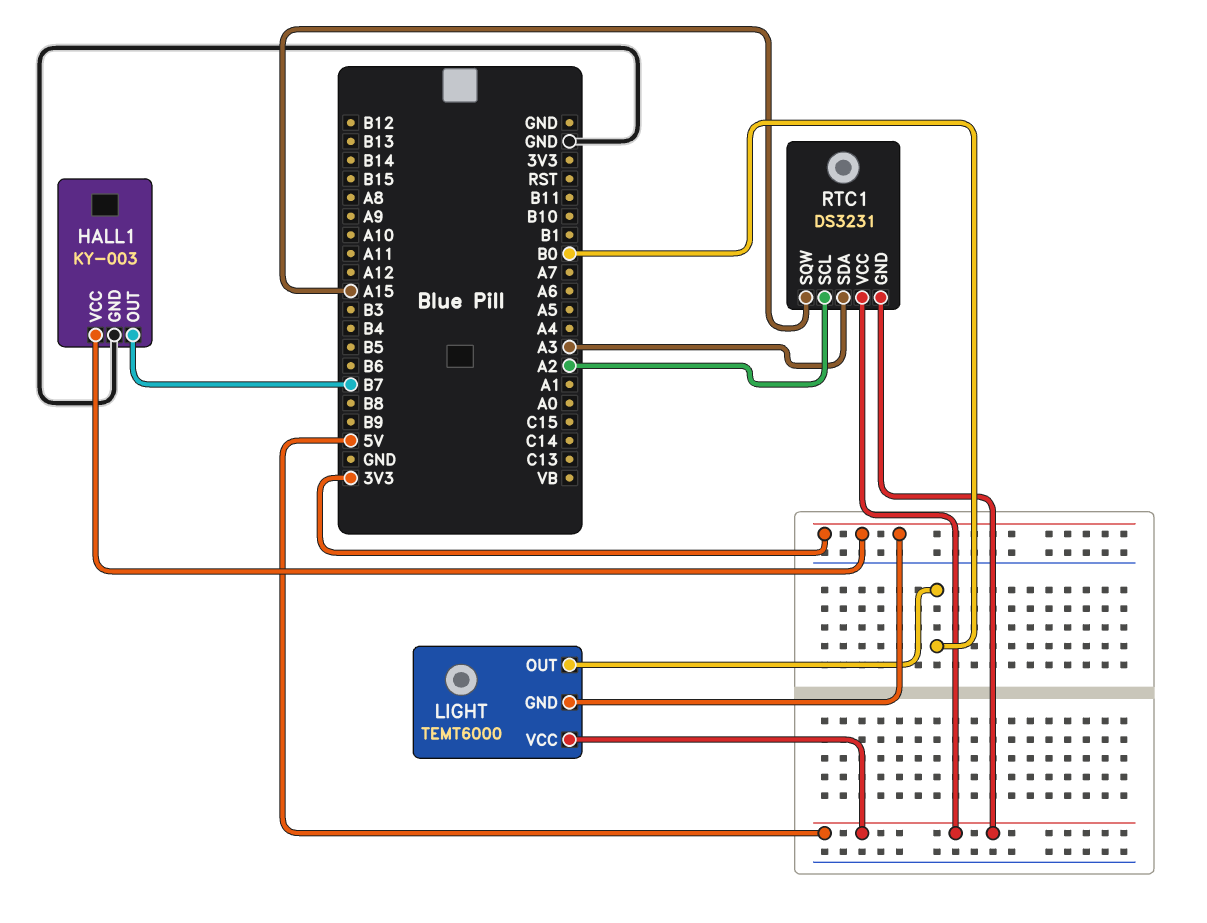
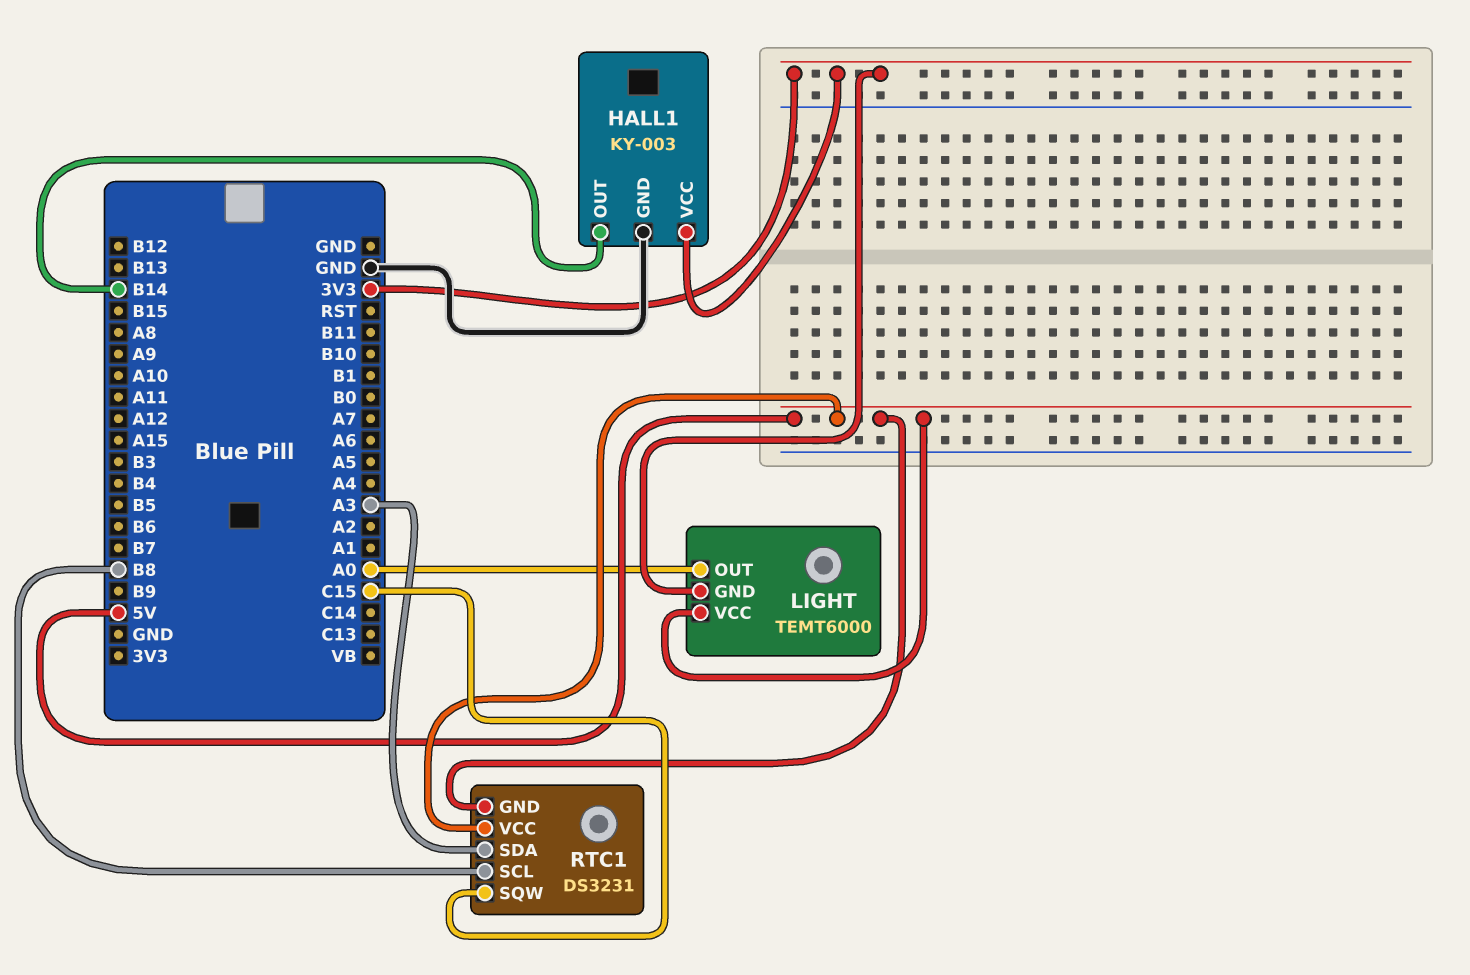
HALL1 pin OUT: B7 -> B14
LIGHT pin OUT: B0 -> A0
RTC1 pin SCL: A2 -> B8
RTC1 pin SQW: A15 -> C15

